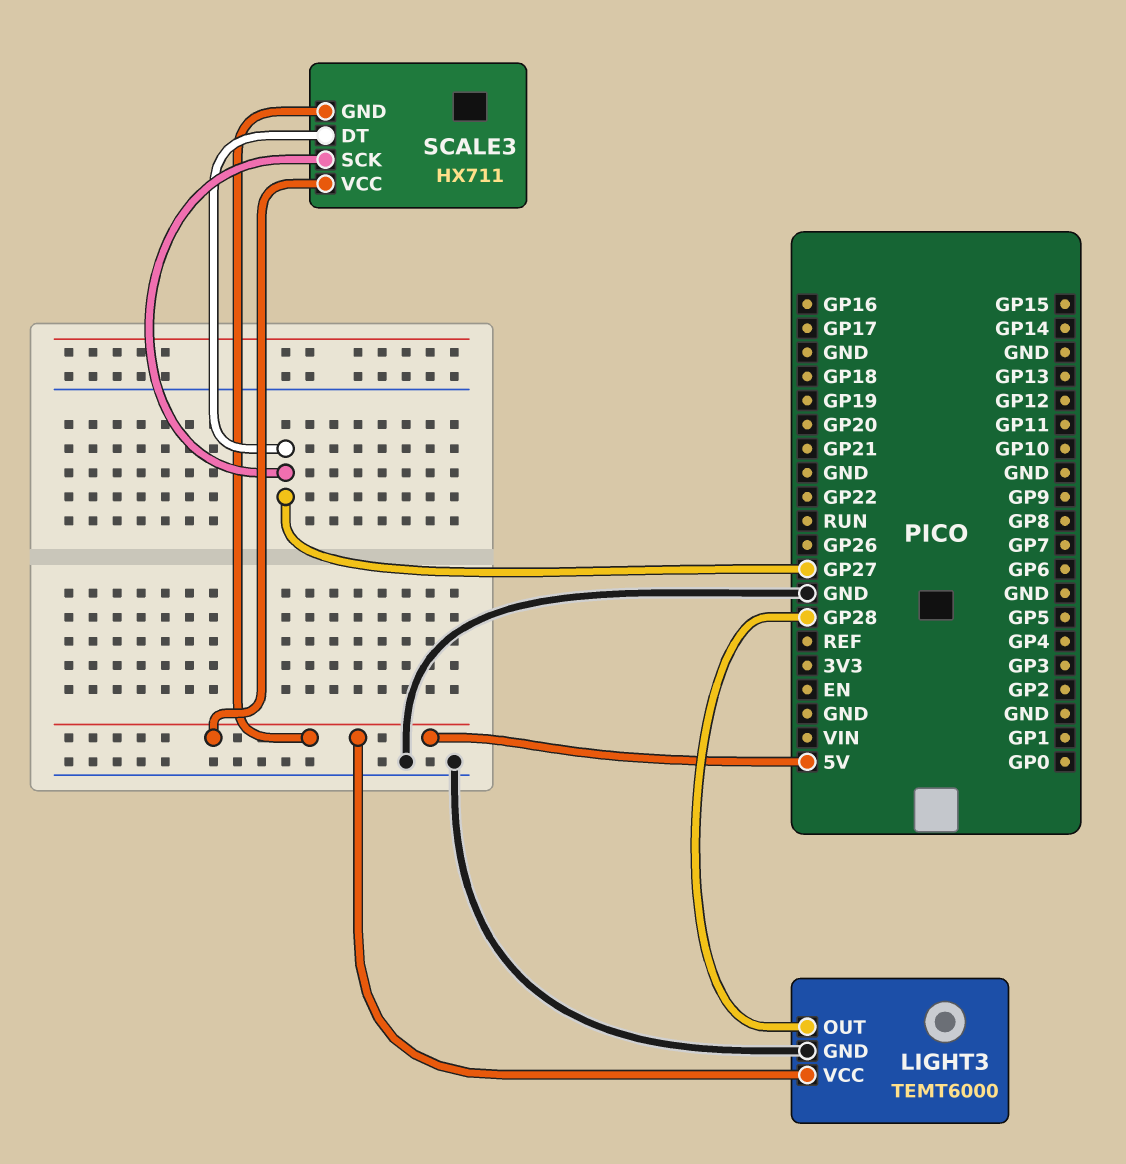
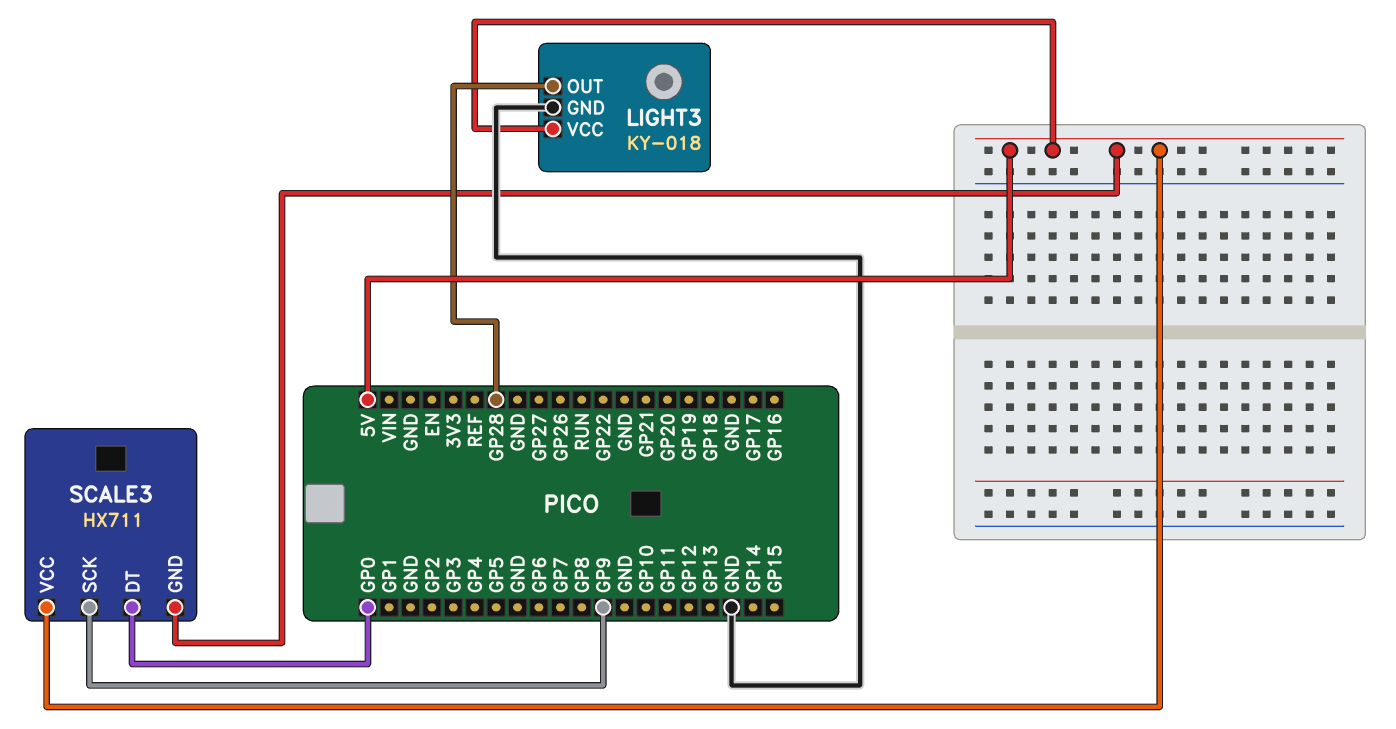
LIGHT3: TEMT6000 -> KY-018
SCALE3 pin DT: GP27 -> GP0
SCALE3 pin SCK: GP27 -> GP9

